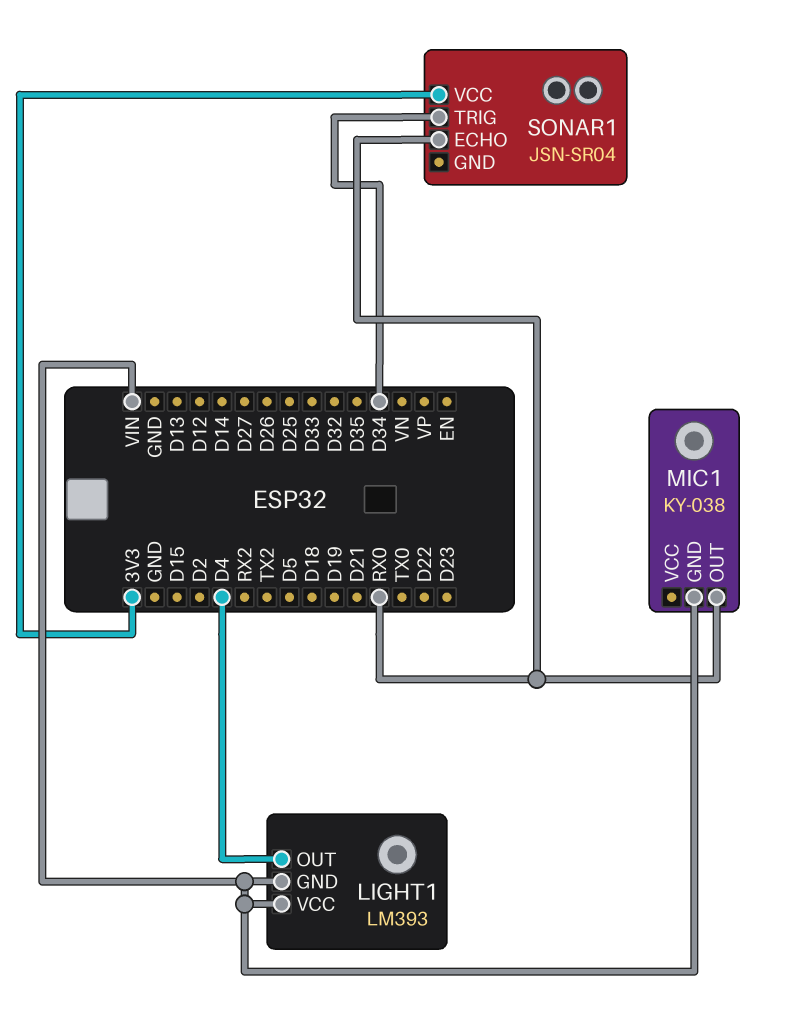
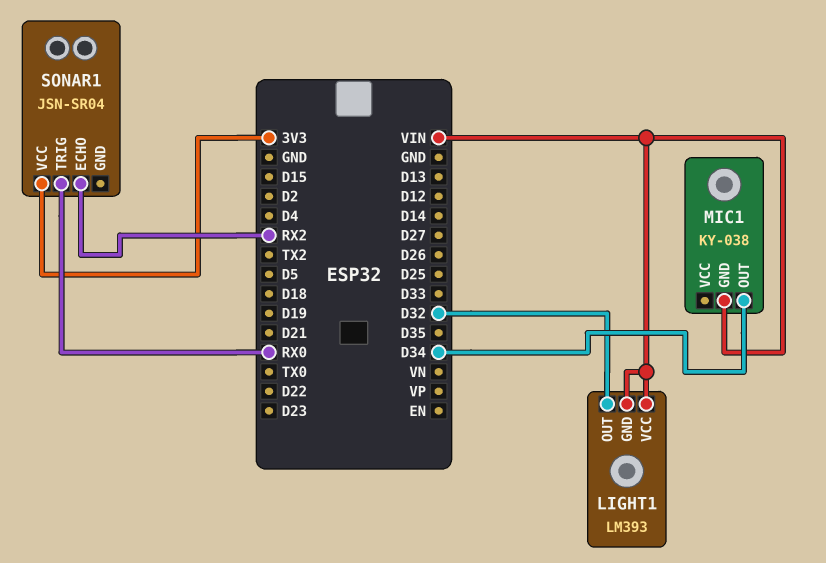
LIGHT1 pin OUT: D4 -> D32
MIC1 pin OUT: RX0 -> D34
SONAR1 pin ECHO: RX0 -> RX2
SONAR1 pin TRIG: D34 -> RX0

